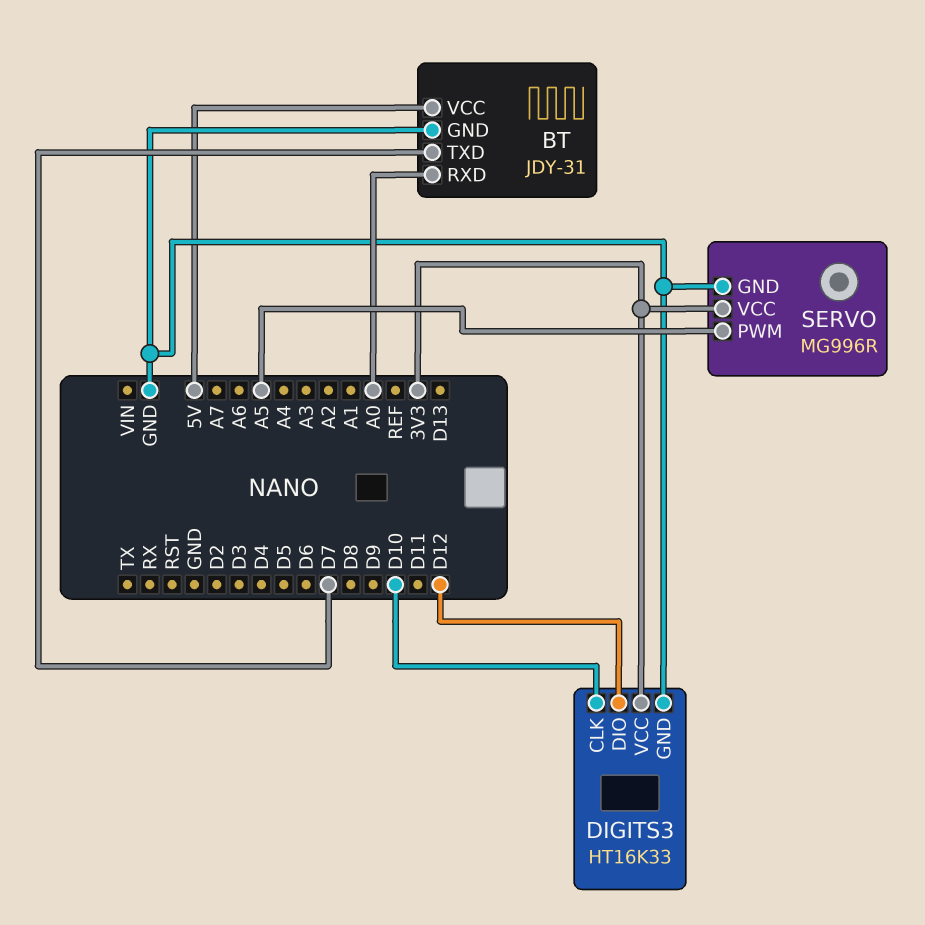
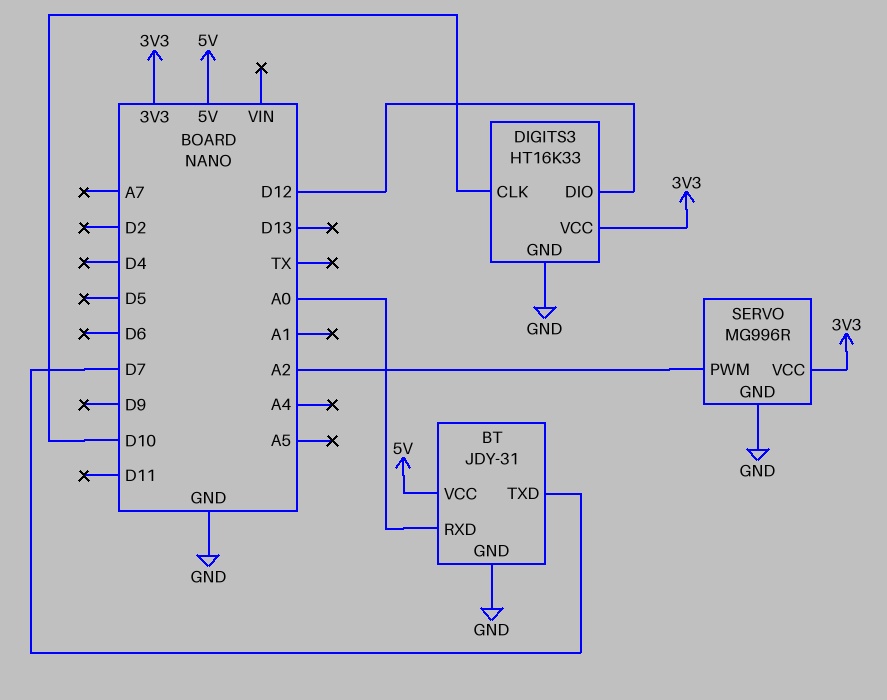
SERVO pin PWM: A5 -> A2

